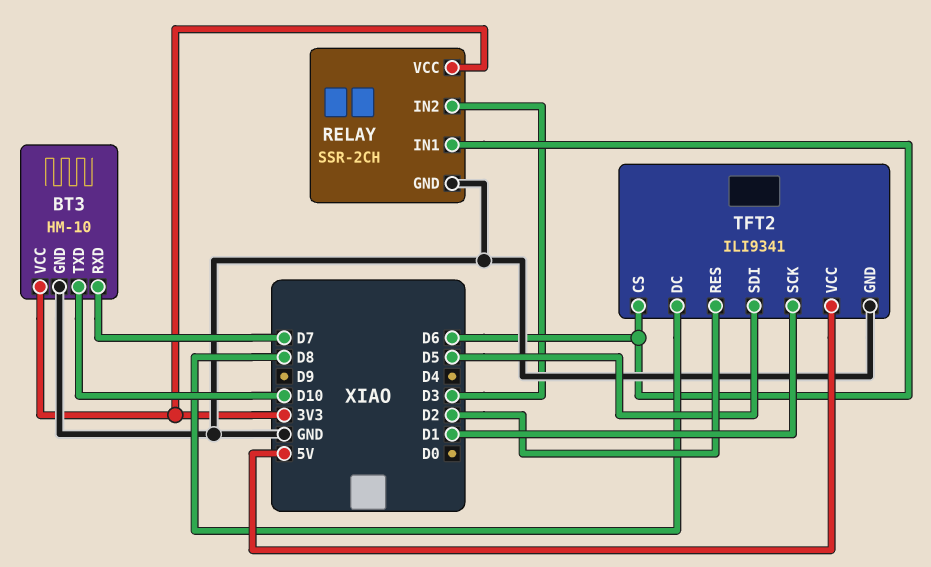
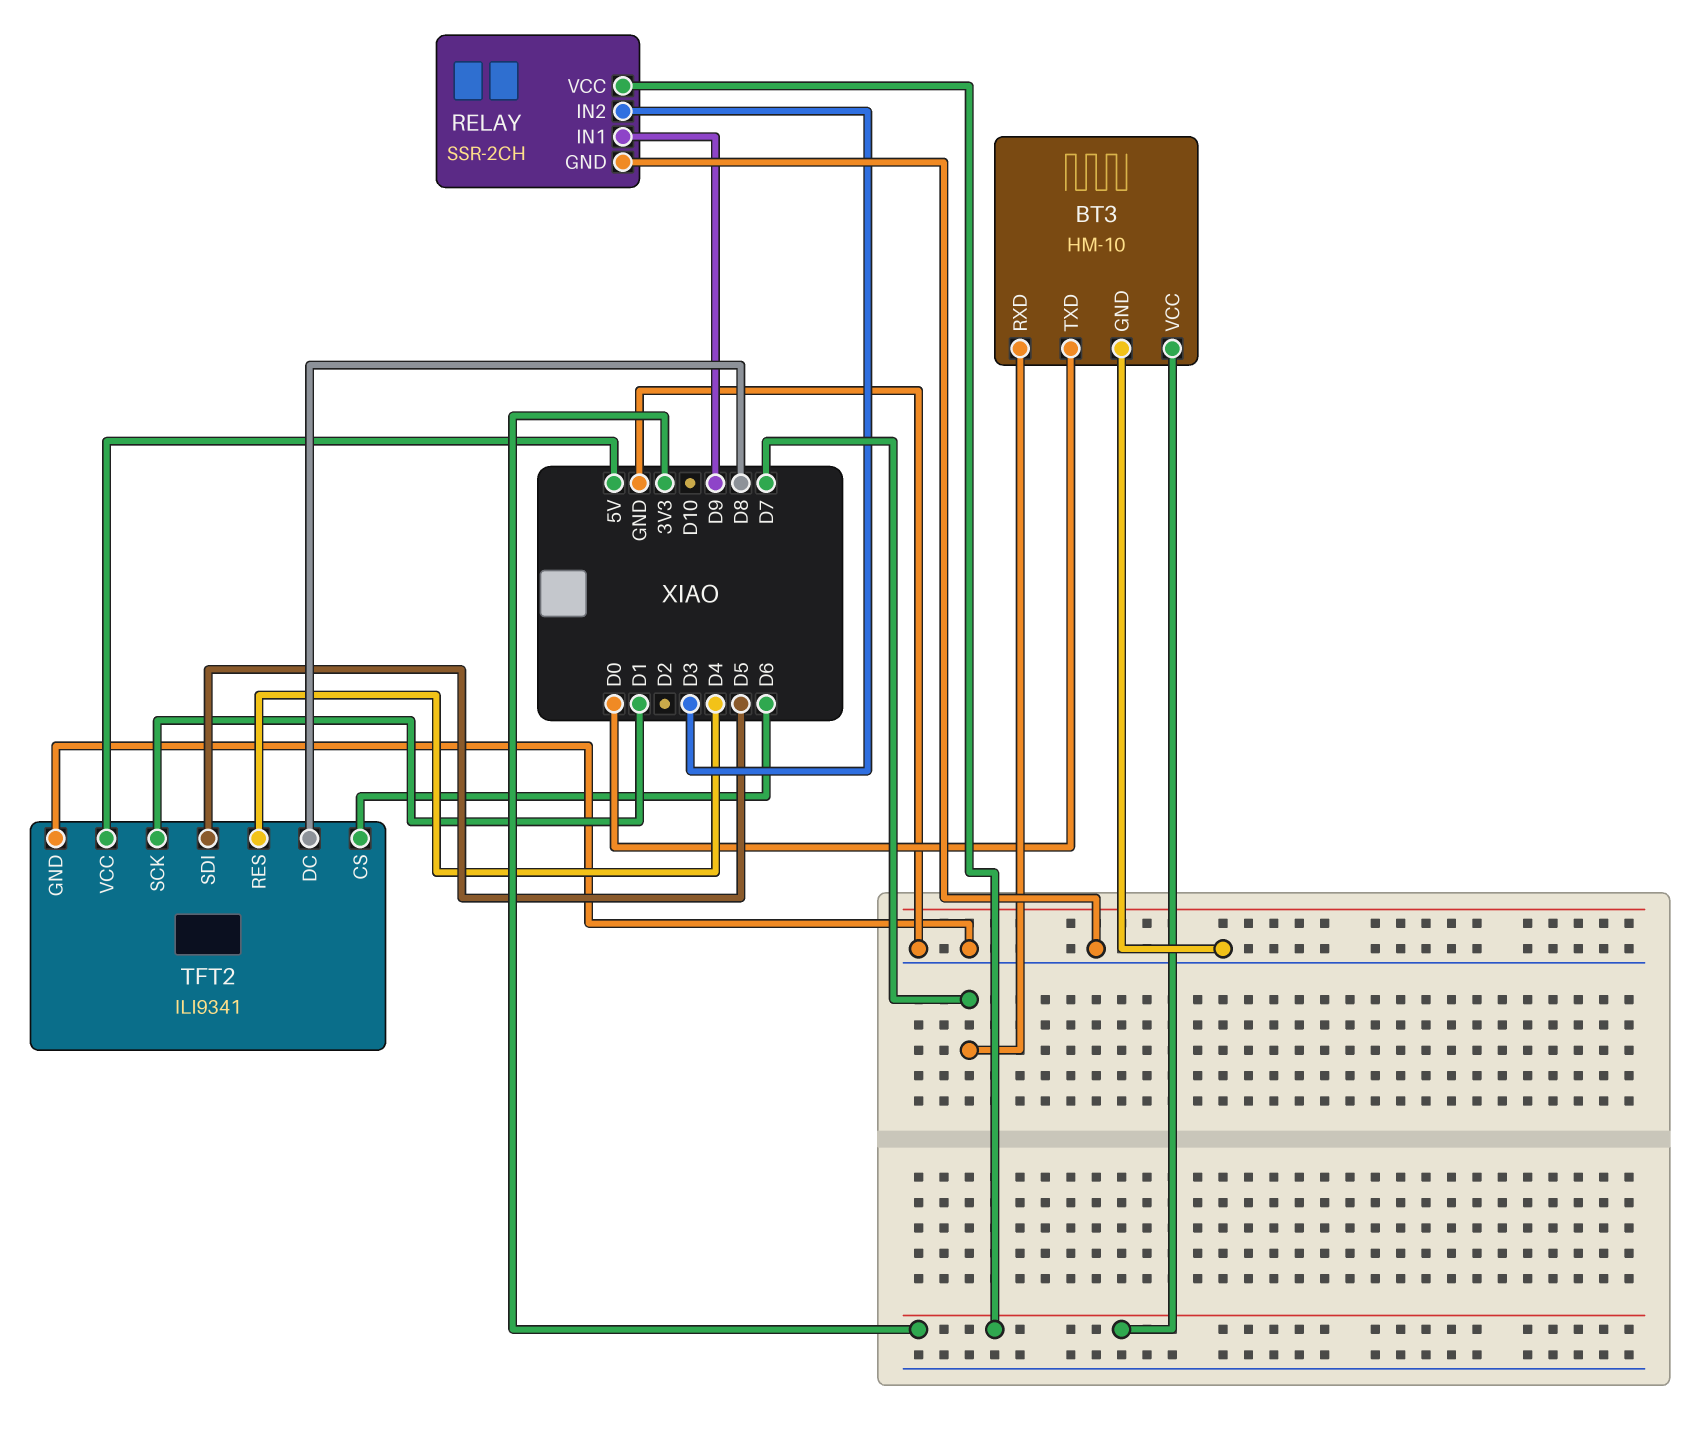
BT3 pin TXD: D10 -> D0
RELAY pin IN1: D6 -> D9
TFT2 pin RES: D2 -> D4

